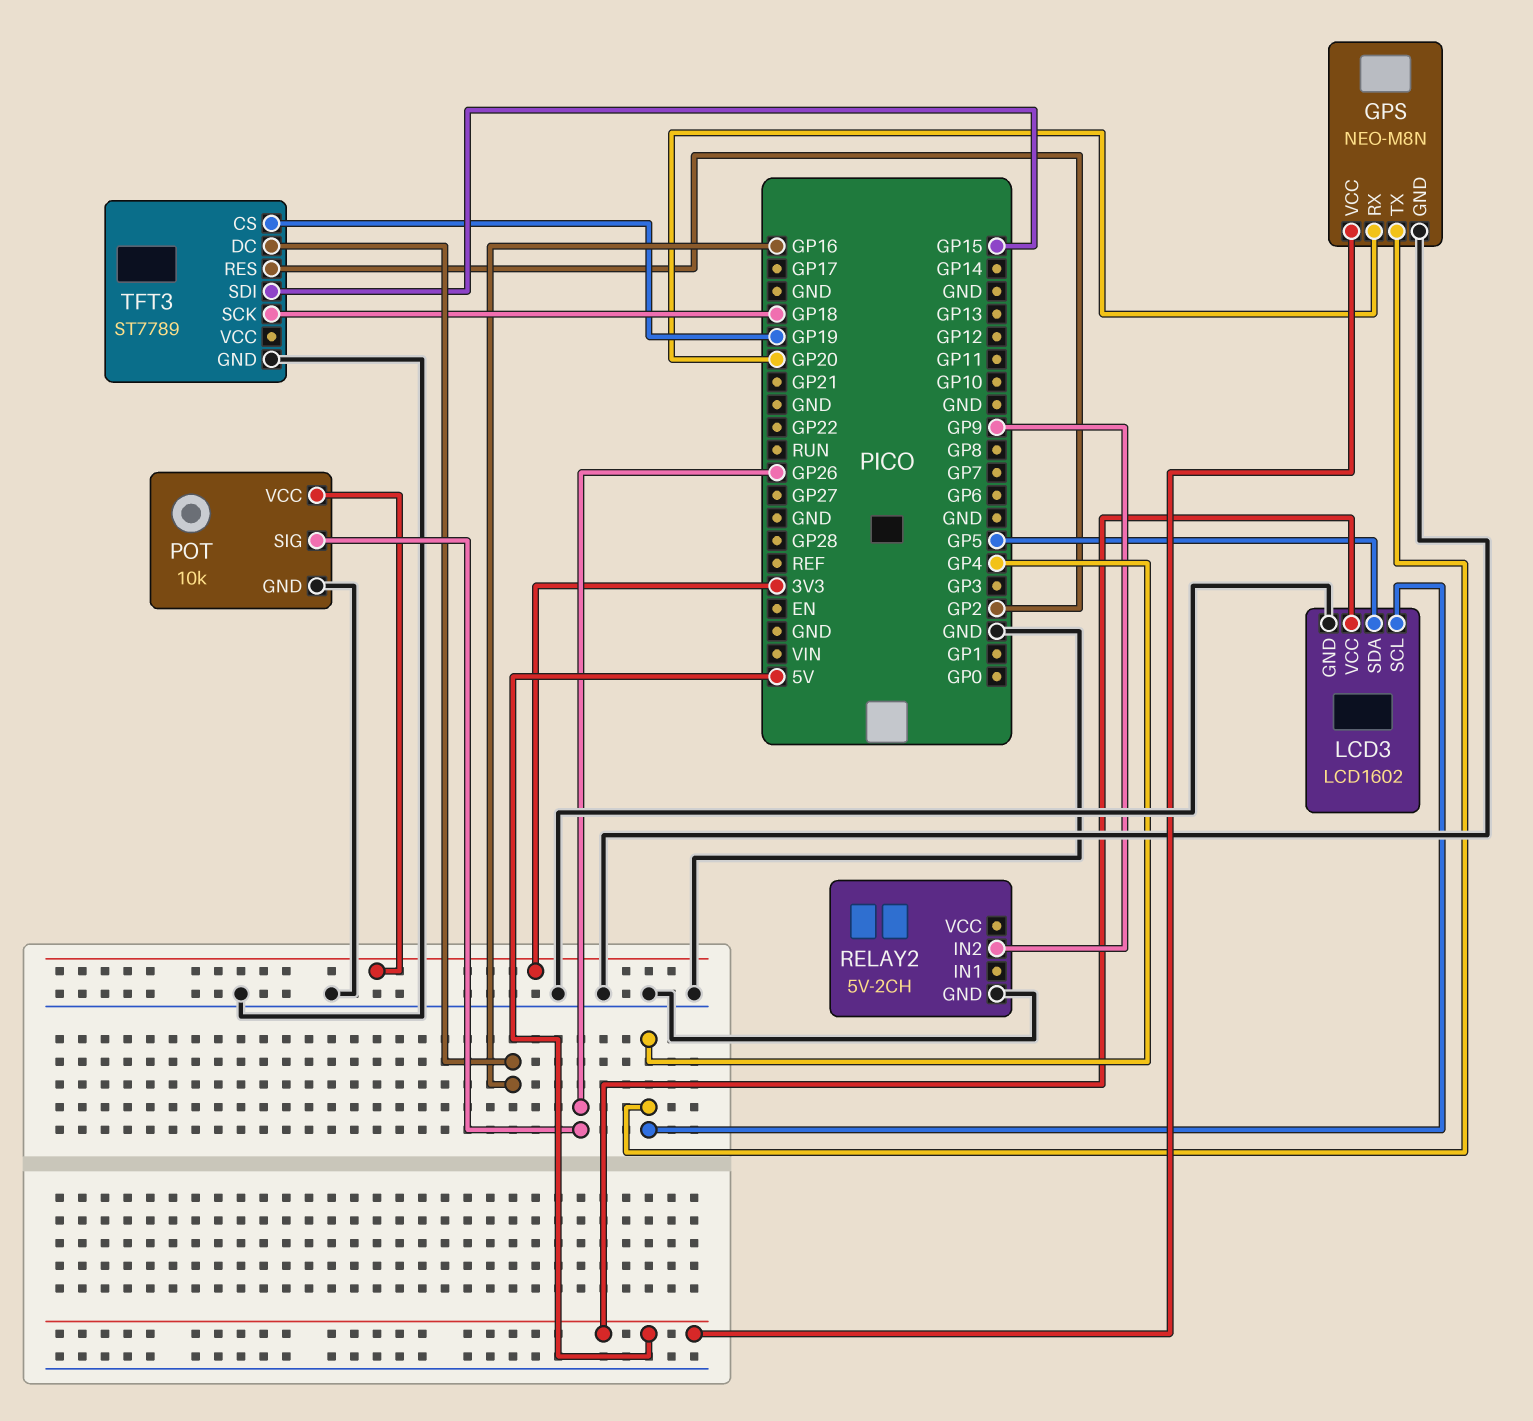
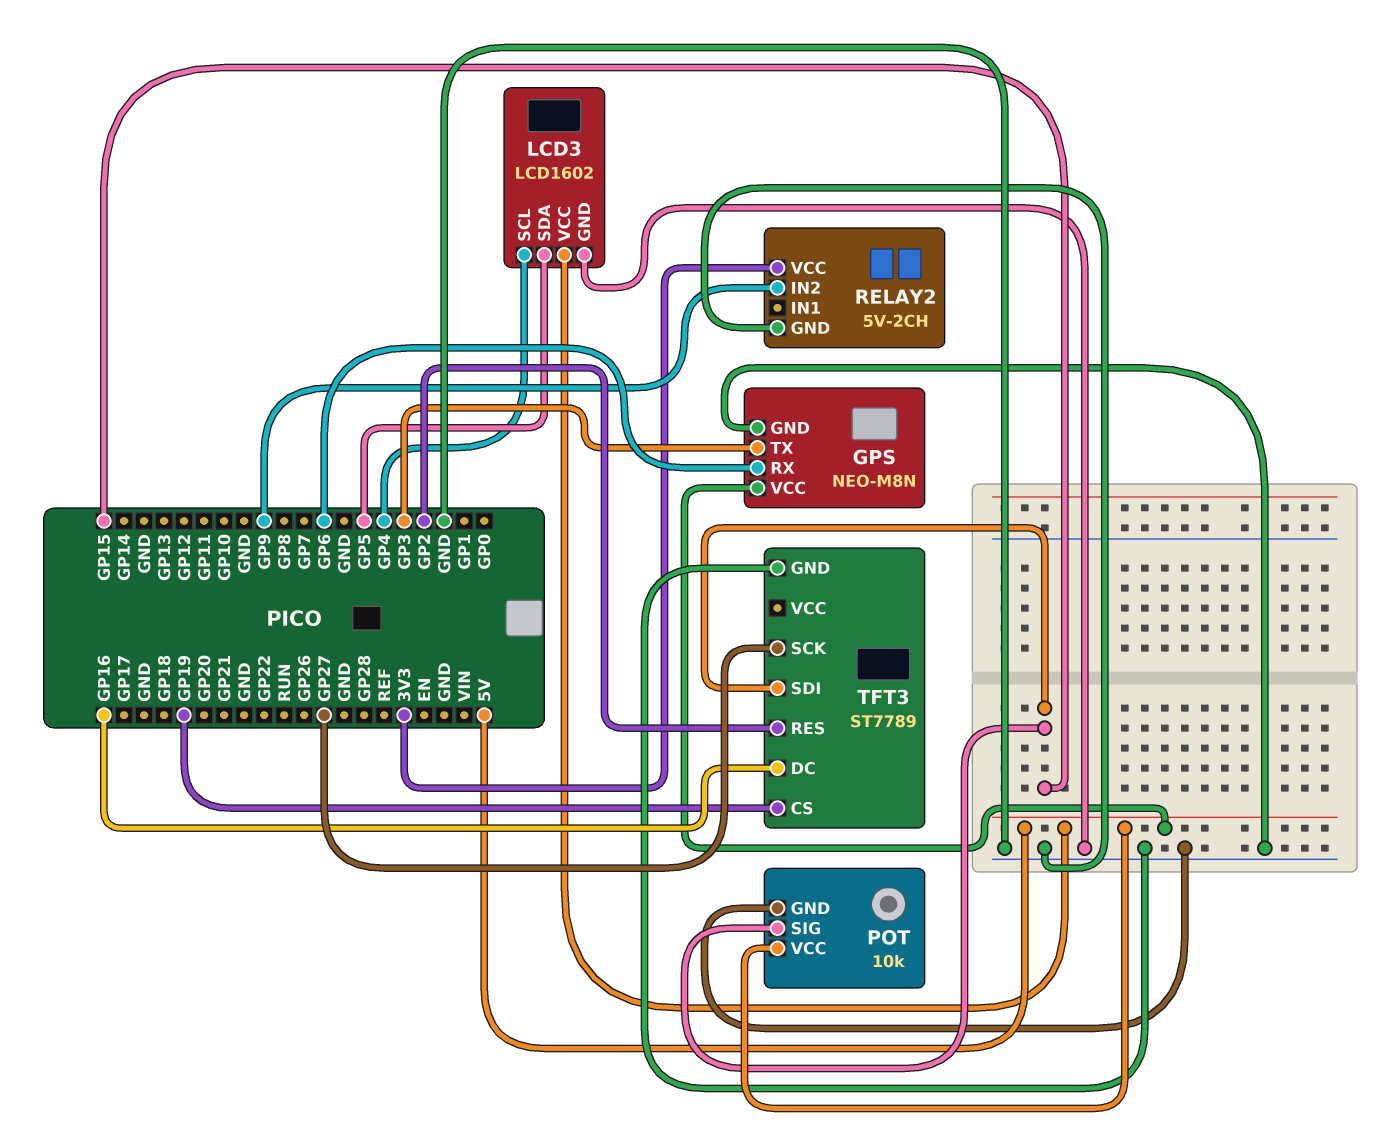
GPS pin RX: GP20 -> GP6
GPS pin TX: GP4 -> GP3
POT pin SIG: GP26 -> GP15
POT pin VCC: 3V3 -> 5V
RELAY2 pin VCC: none -> 3V3
TFT3 pin SCK: GP18 -> GP27

